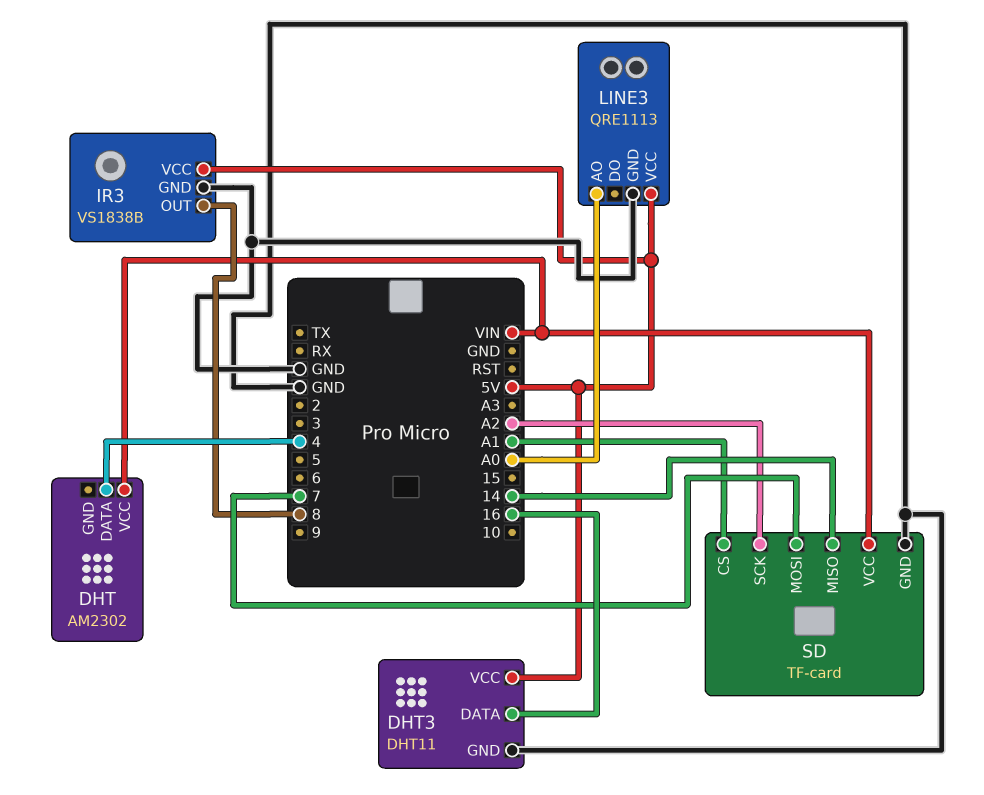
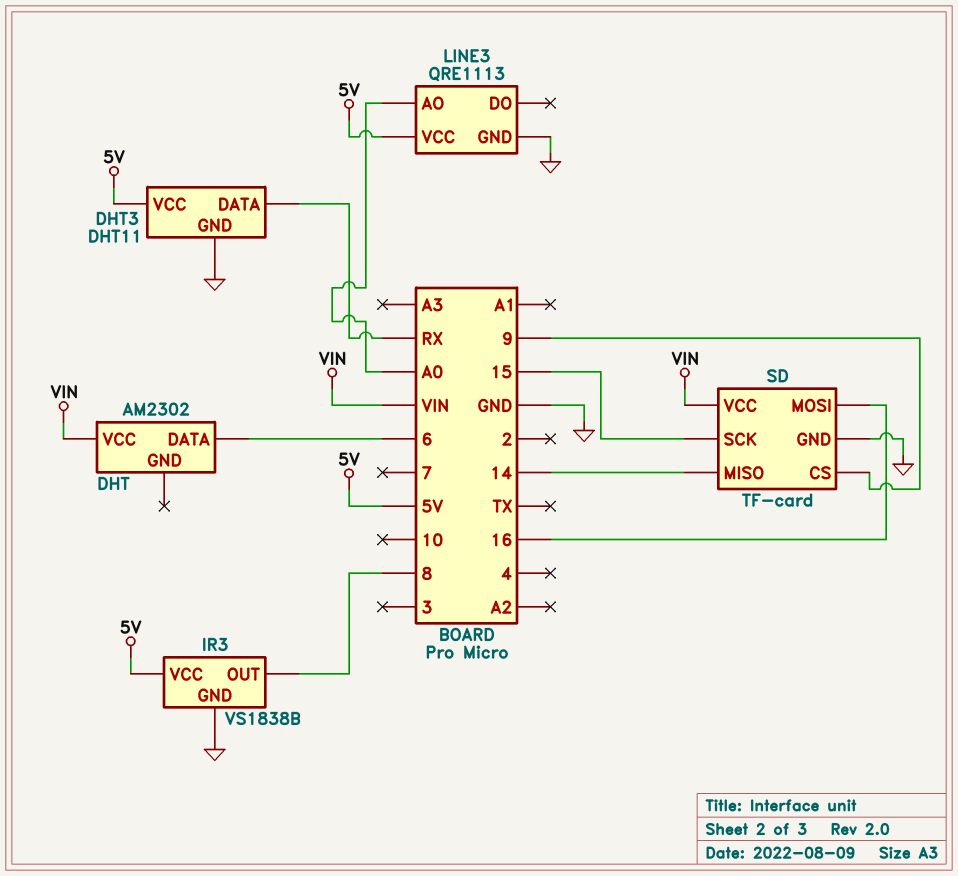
DHT pin DATA: 4 -> 6
DHT3 pin DATA: 16 -> RX
SD pin CS: A1 -> 9
SD pin MOSI: 7 -> 16
SD pin SCK: A2 -> 15

